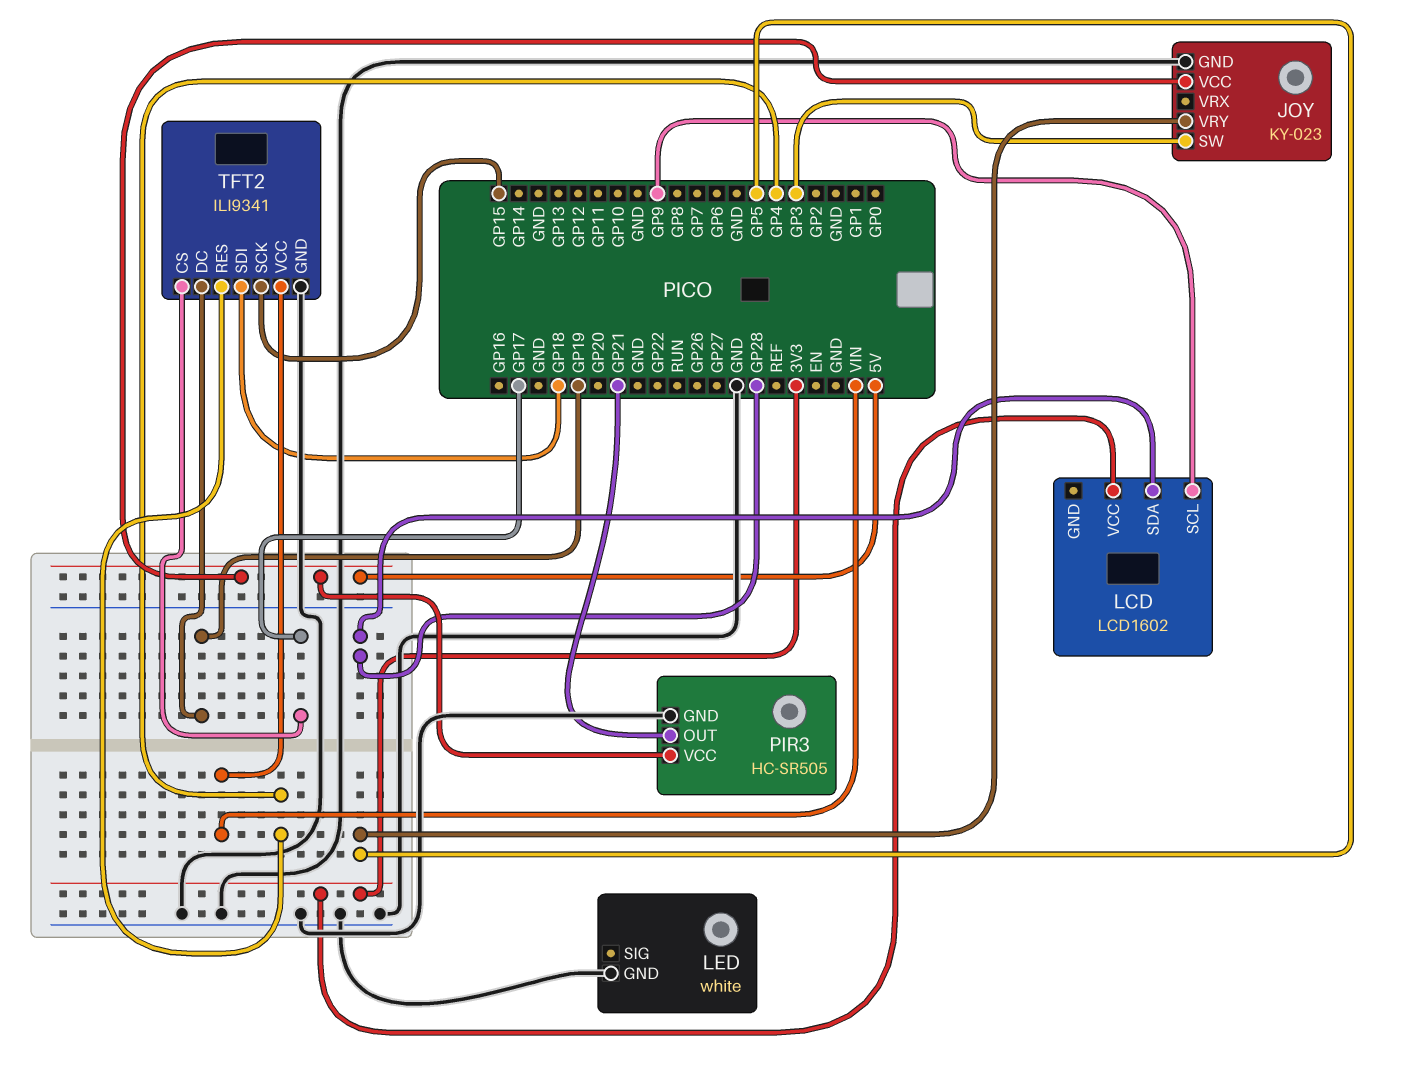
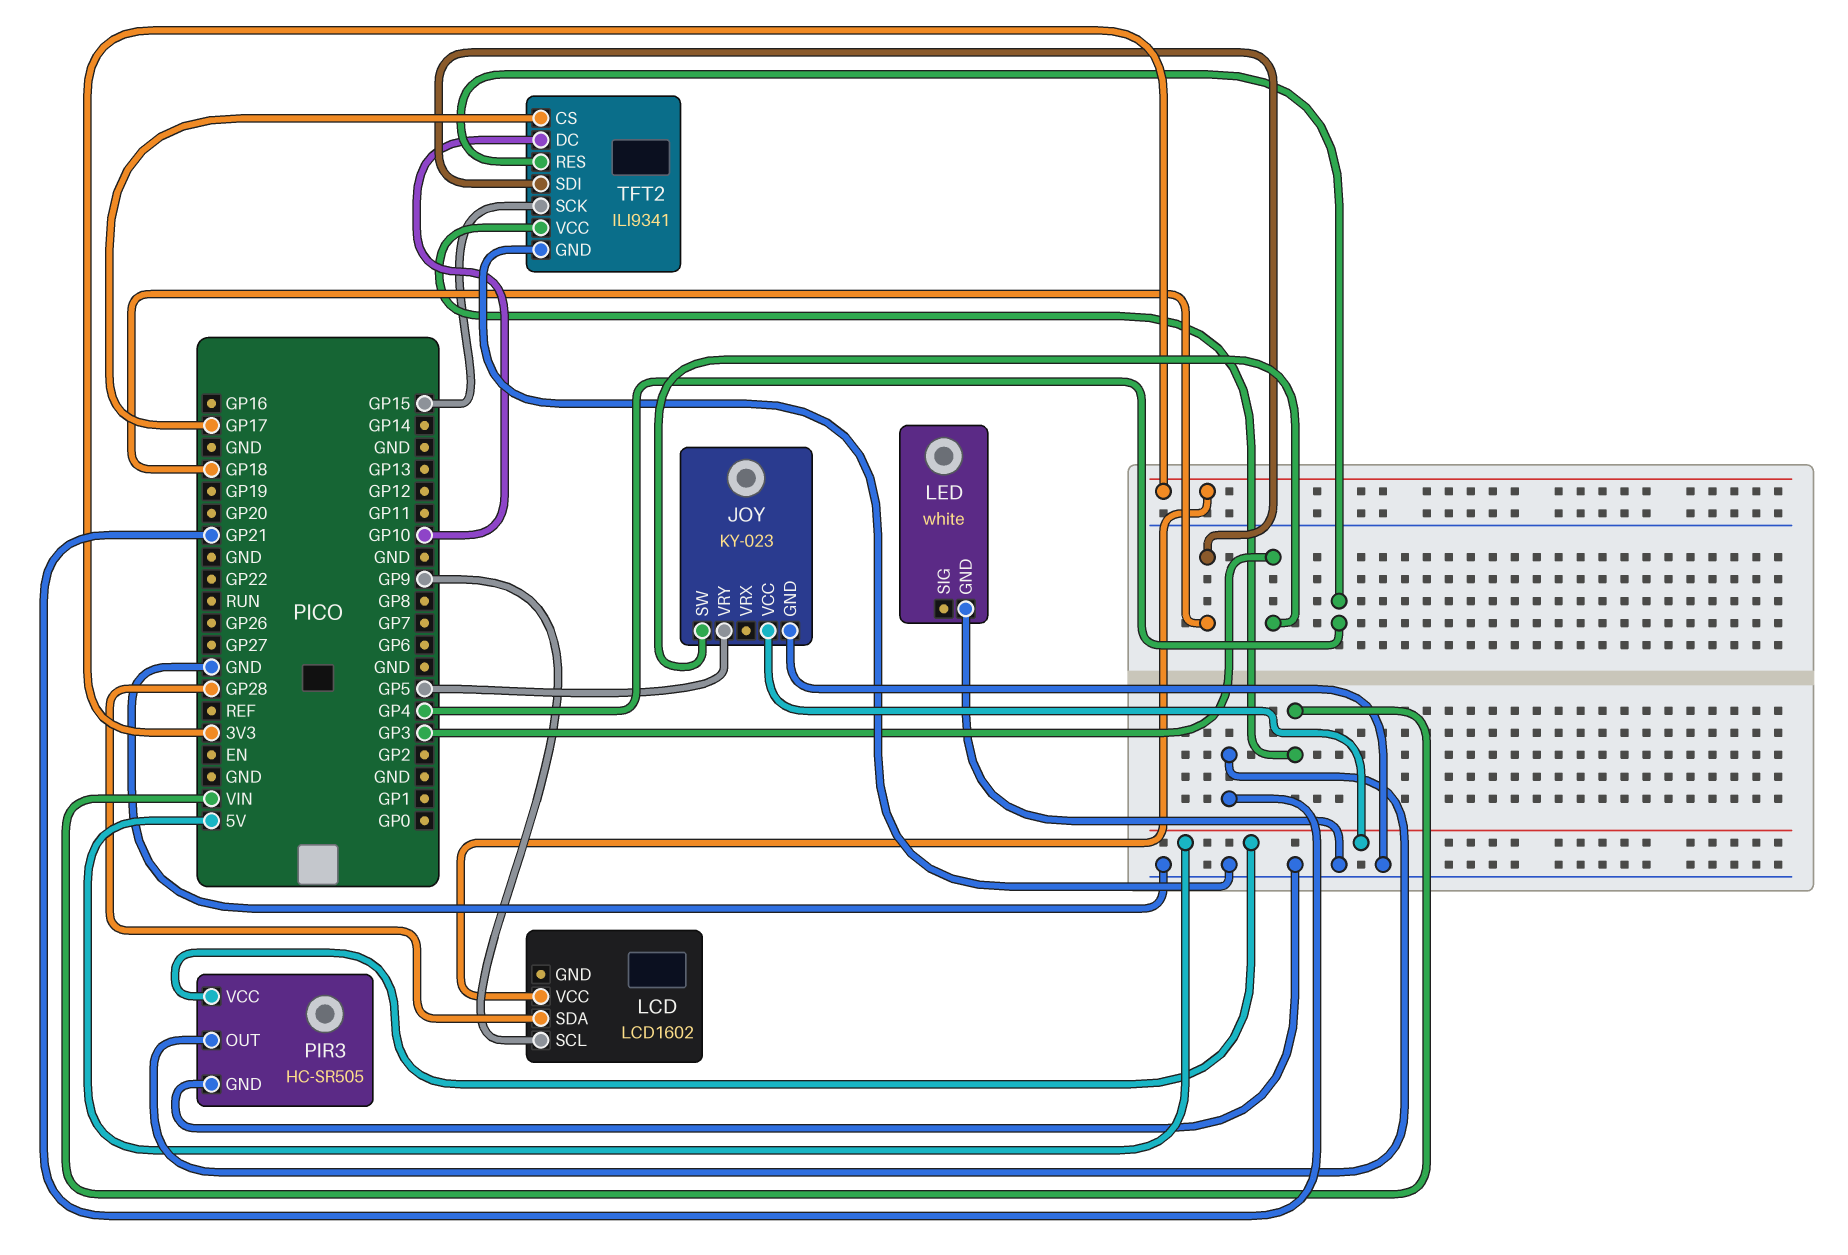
TFT2 pin DC: GP19 -> GP10

